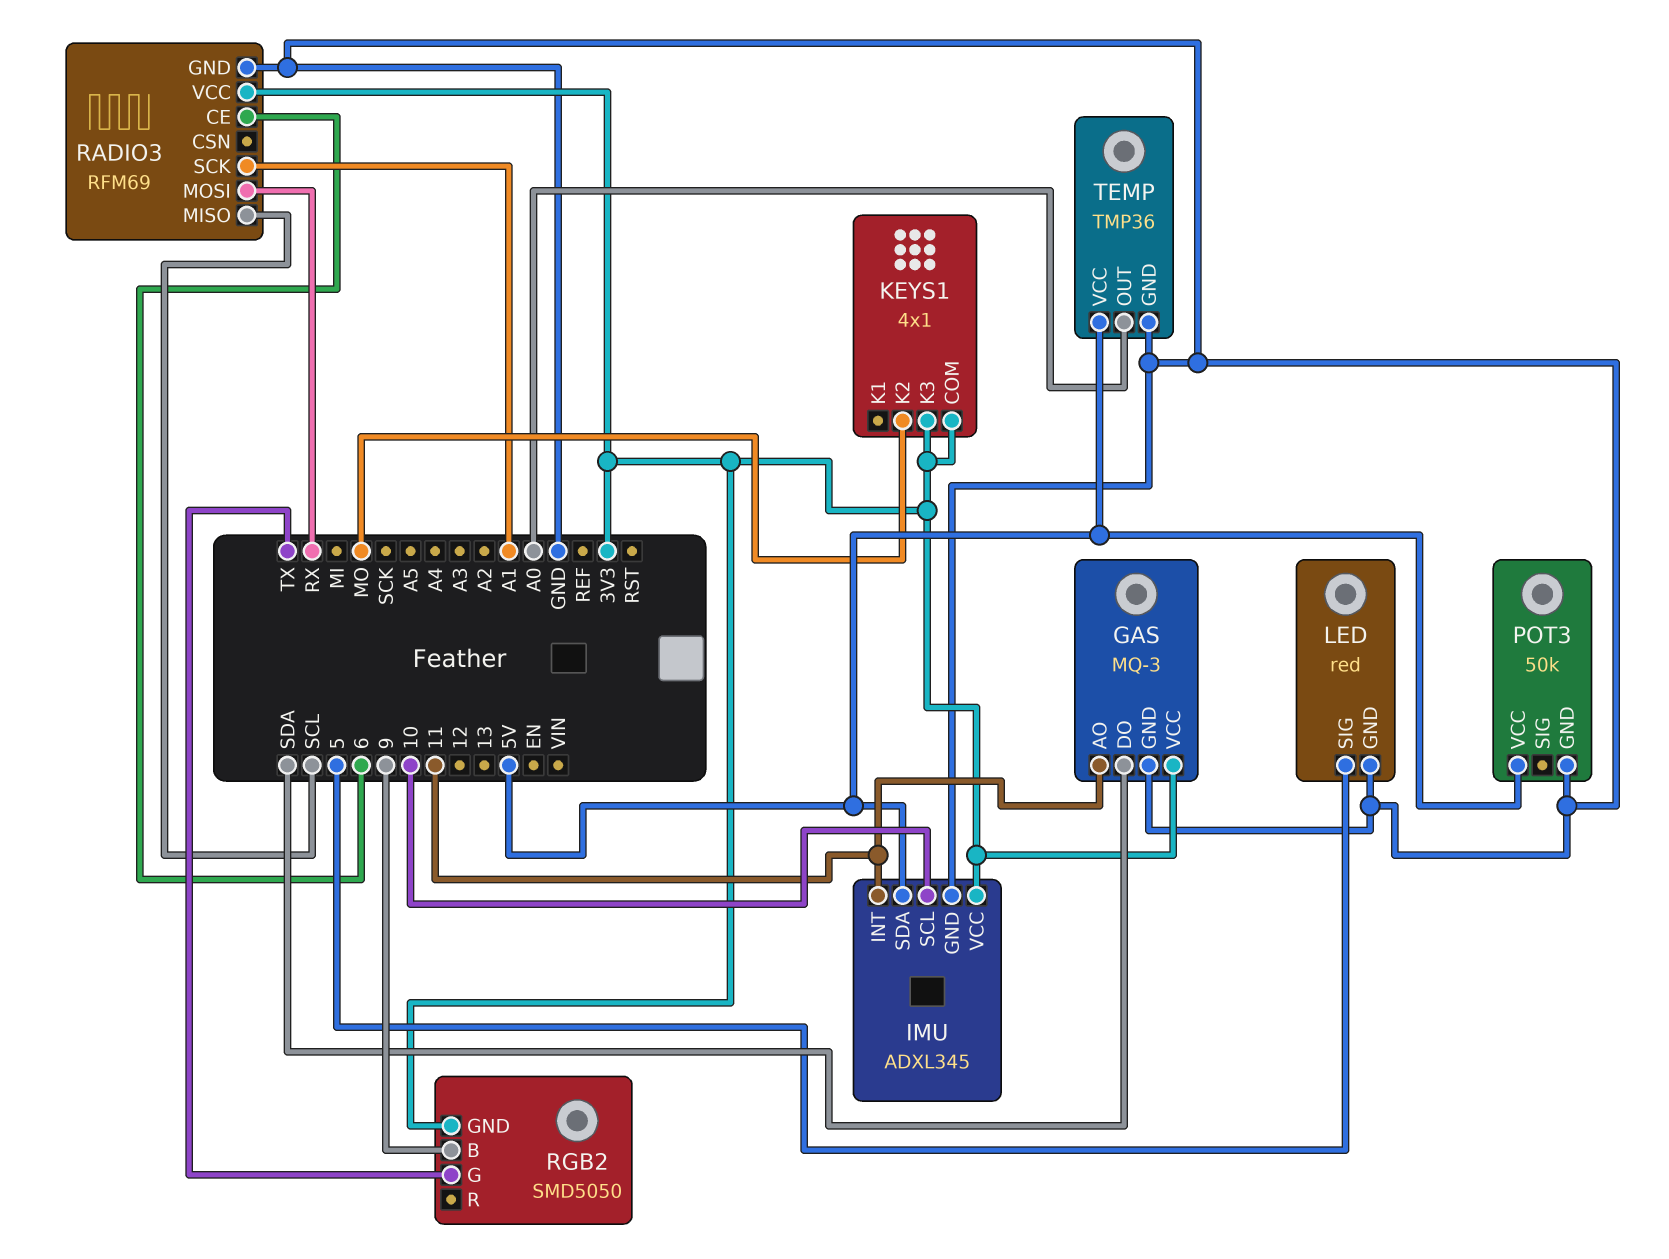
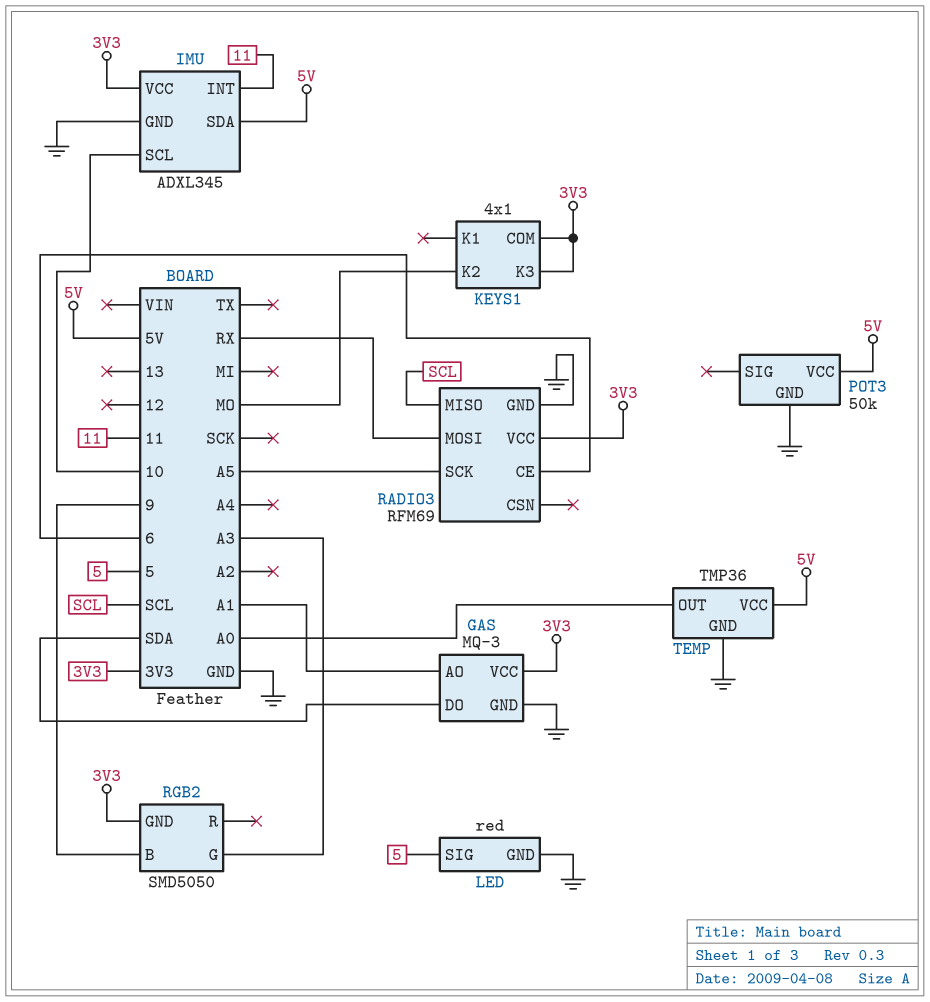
GAS pin AO: 11 -> A1
RADIO3 pin SCK: A1 -> A5
RGB2 pin G: TX -> A3

